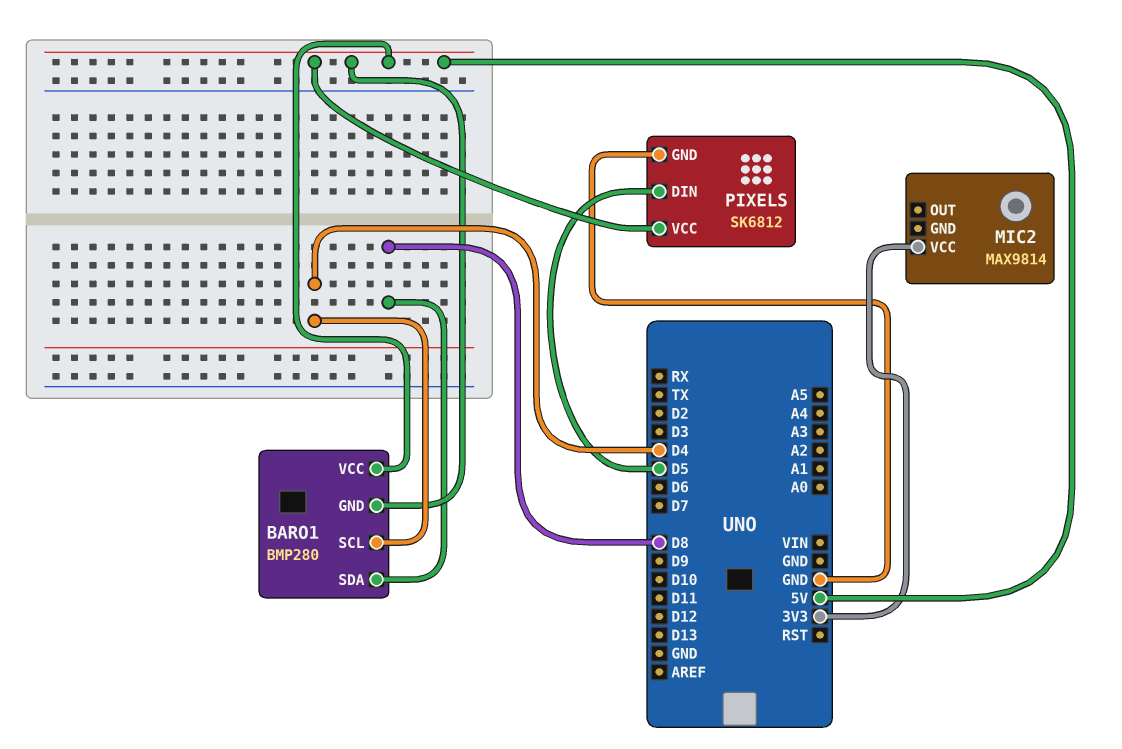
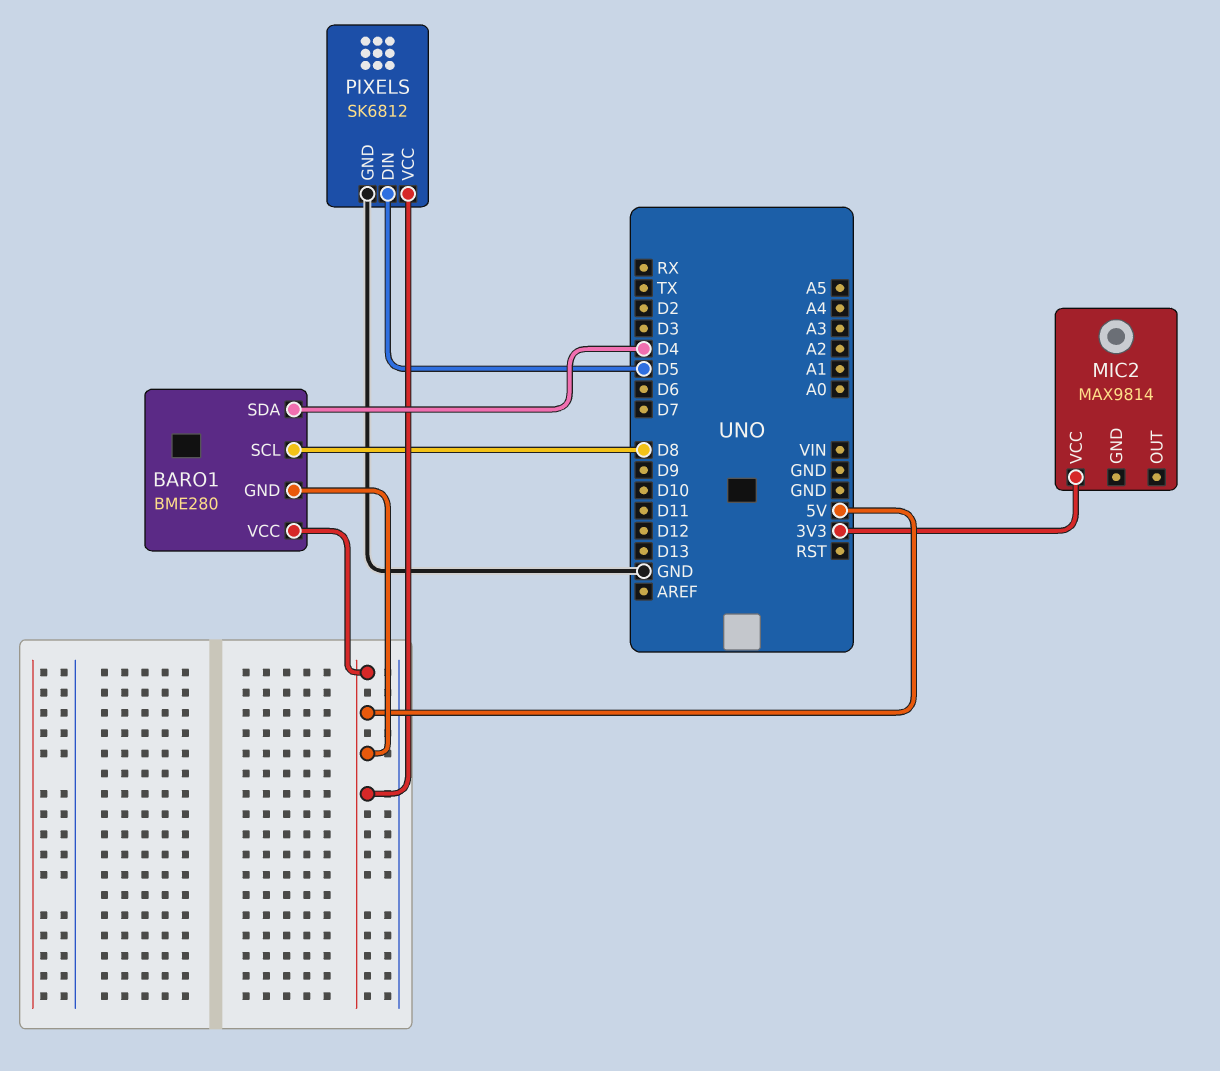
BARO1: BMP280 -> BME280
BARO1 pin SCL: D4 -> D8
BARO1 pin SDA: D8 -> D4

